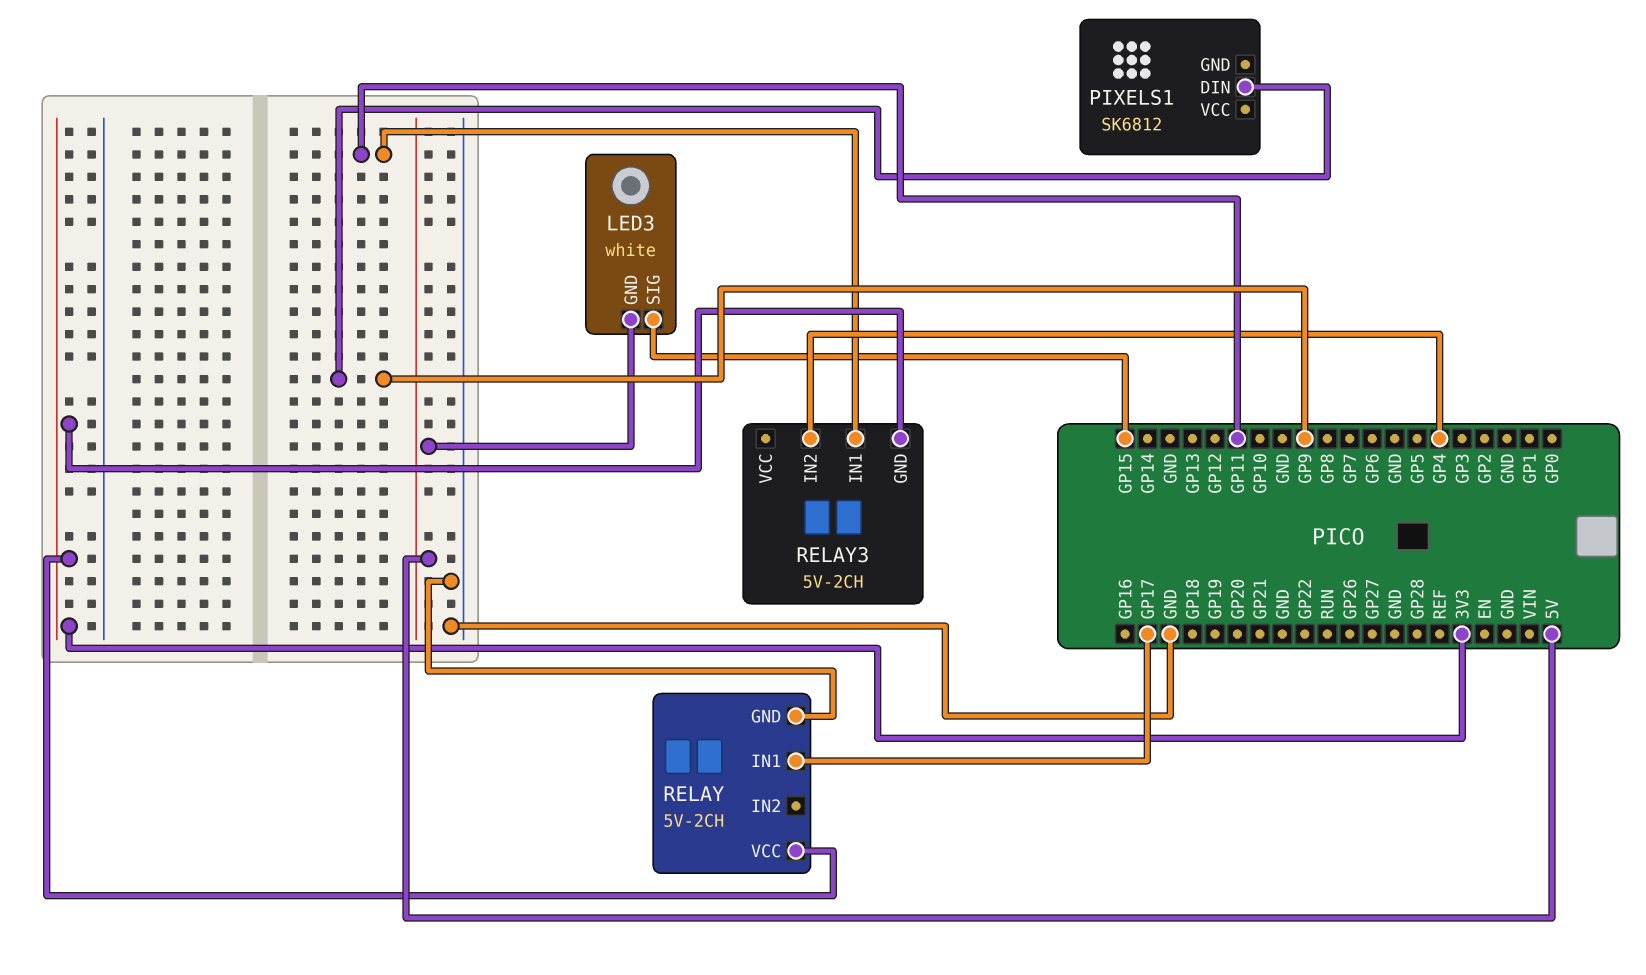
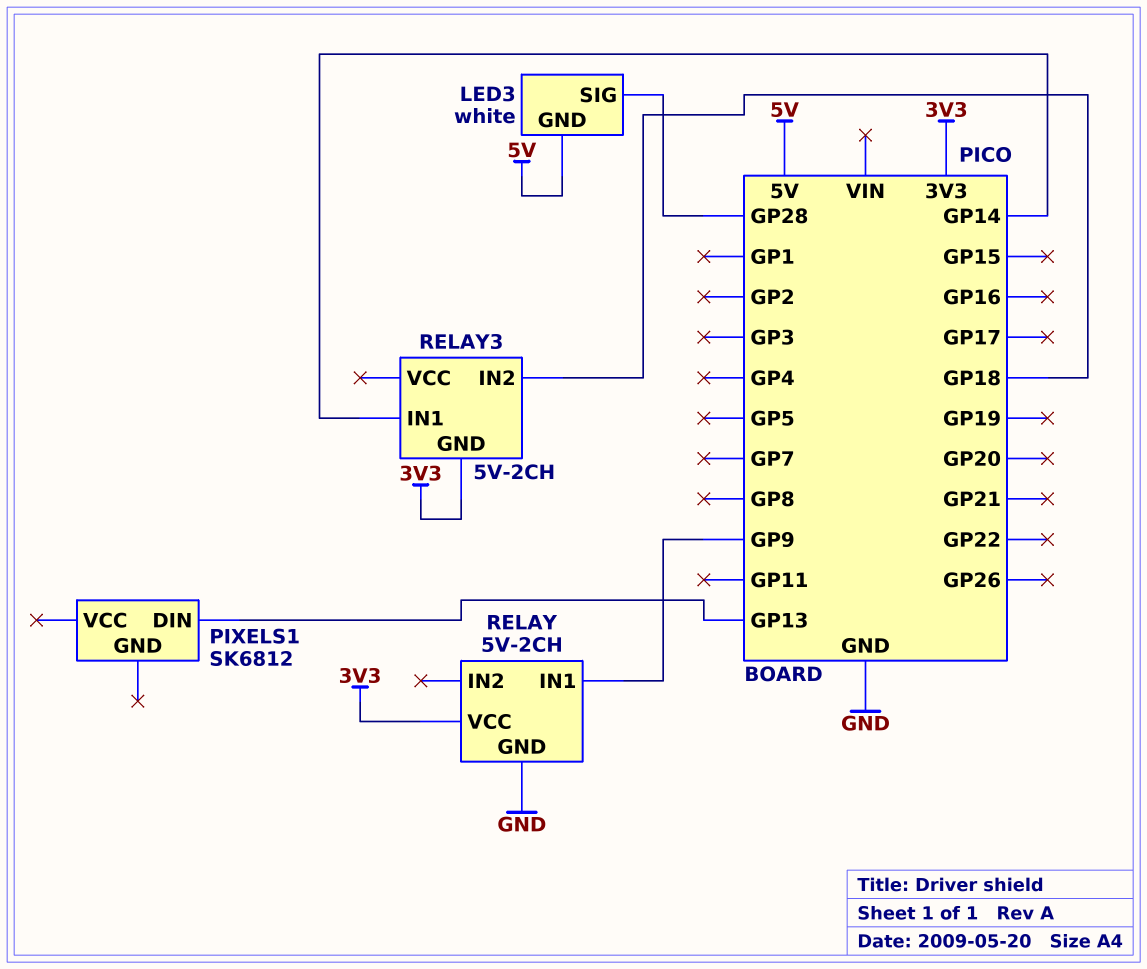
LED3 pin SIG: GP15 -> GP28
PIXELS1 pin DIN: GP9 -> GP13
RELAY pin IN1: GP17 -> GP9
RELAY3 pin IN1: GP11 -> GP14
RELAY3 pin IN2: GP4 -> GP18

